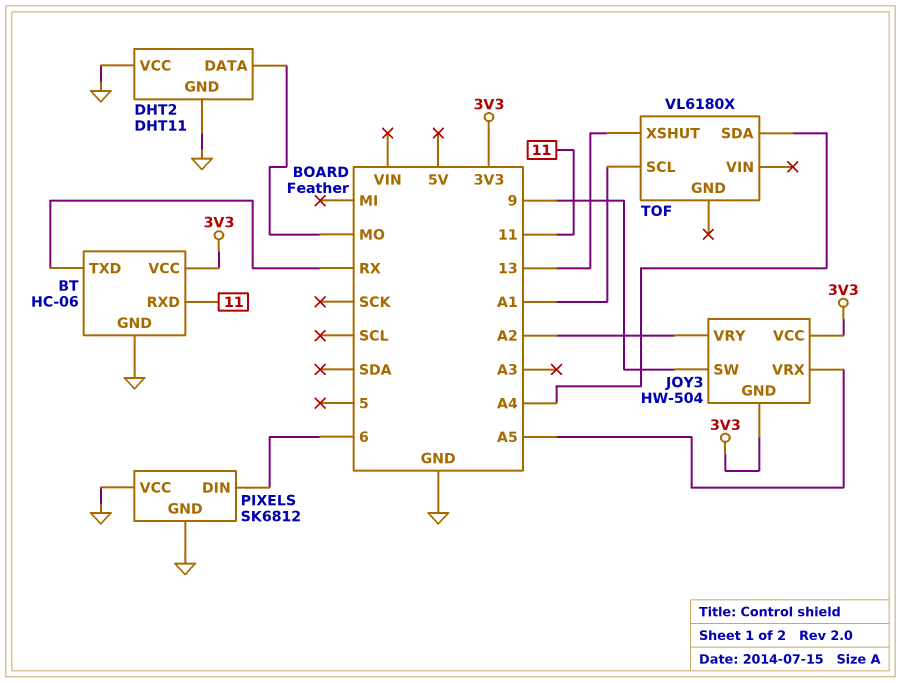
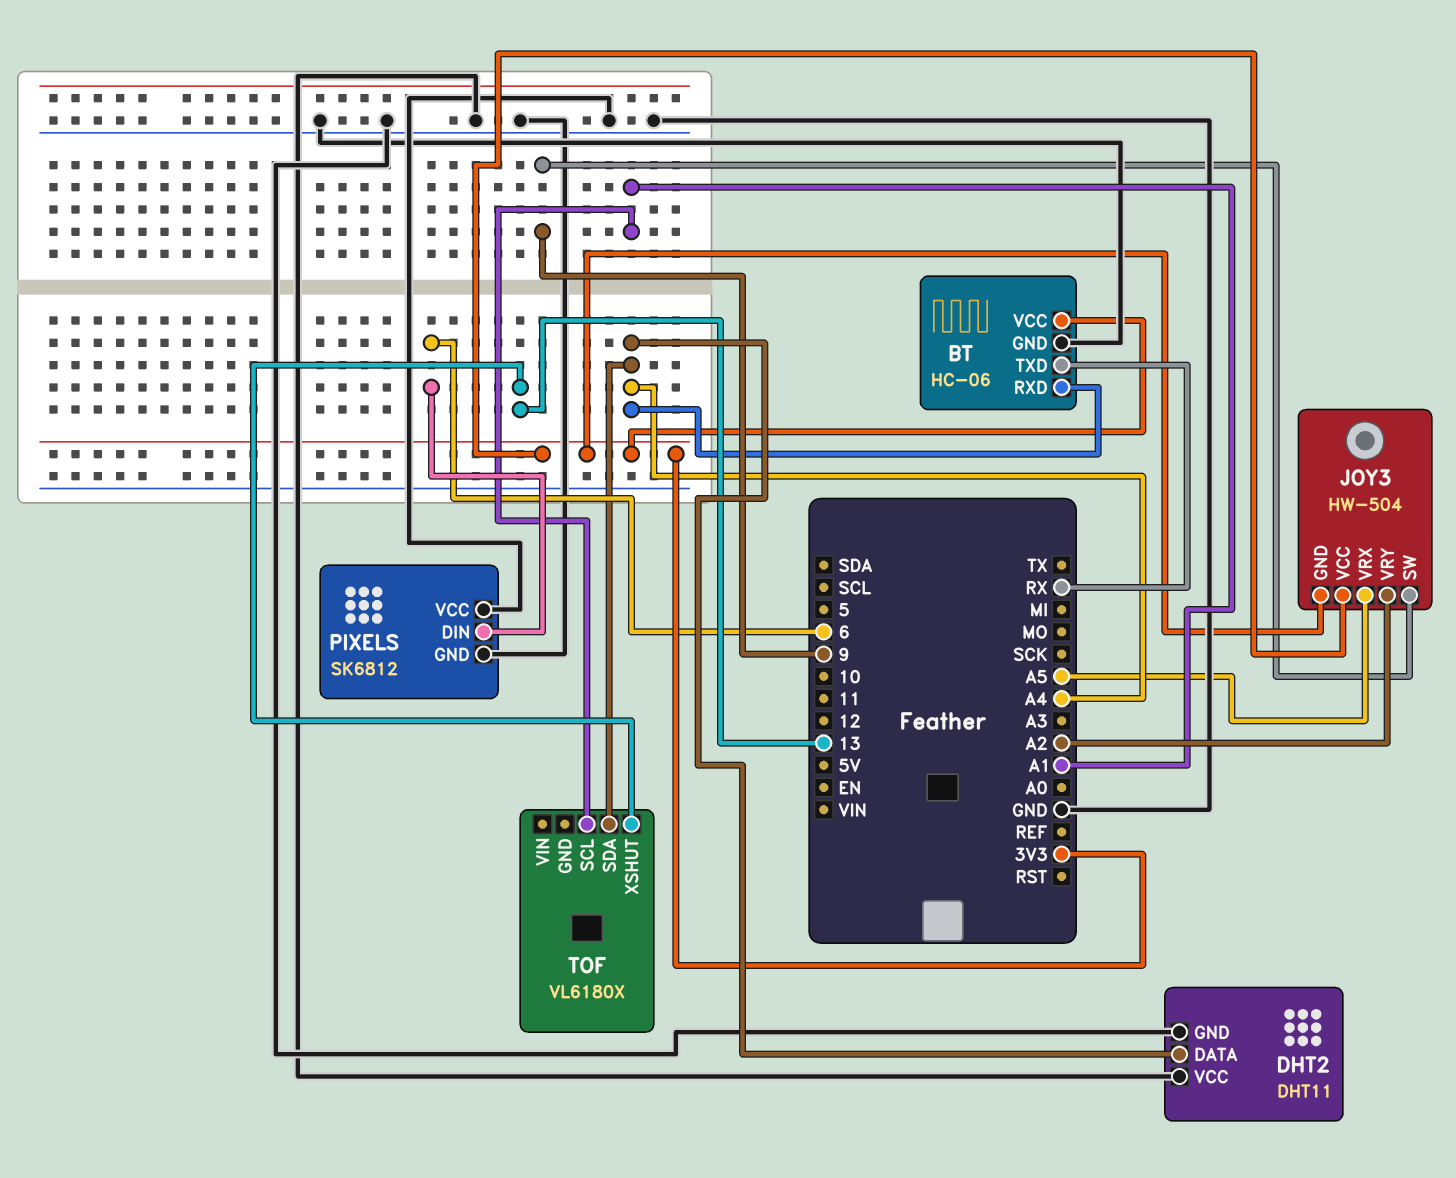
BT pin RXD: 11 -> A4
DHT2 pin DATA: MO -> A4

